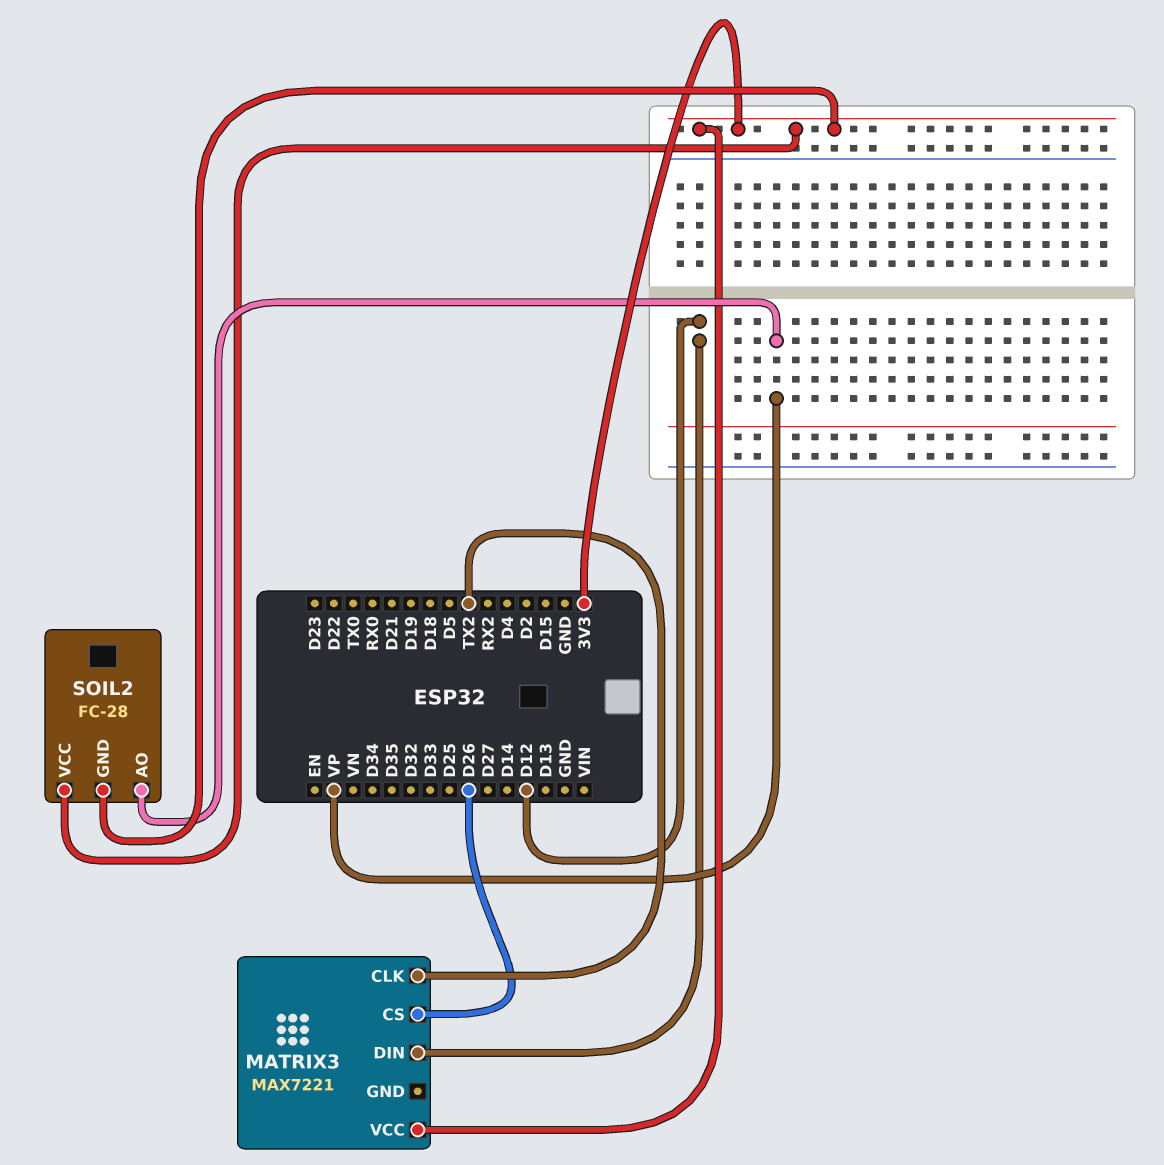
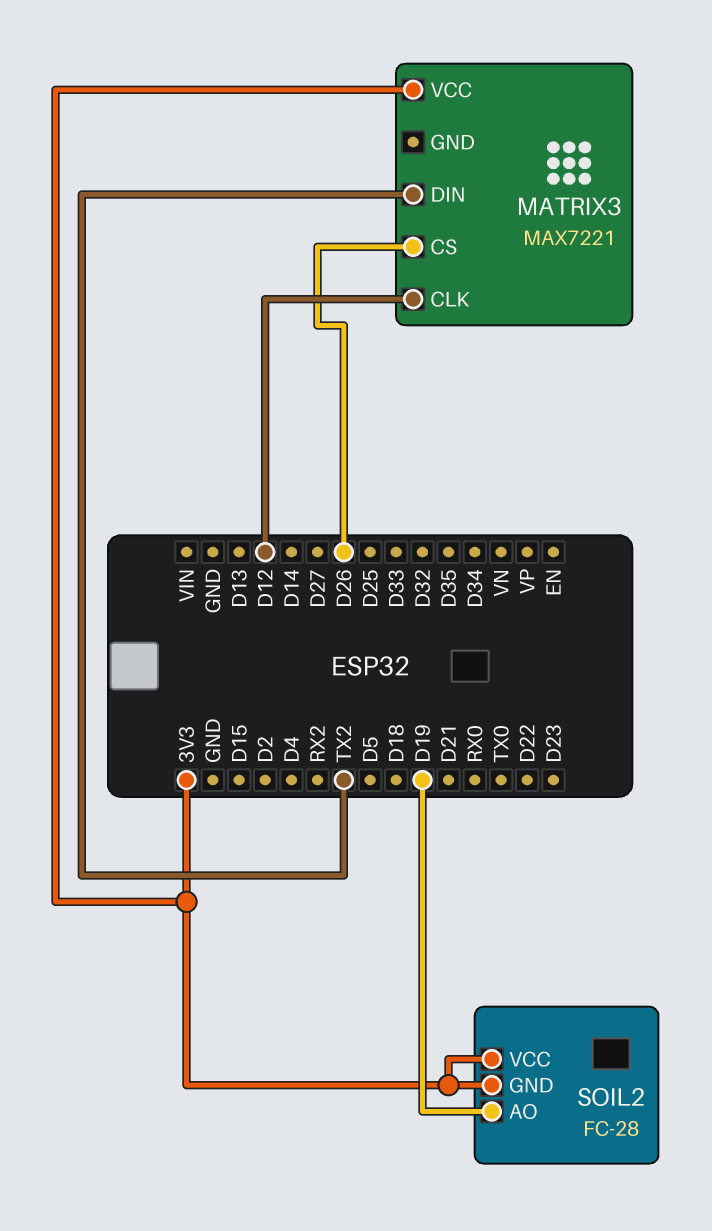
MATRIX3 pin CLK: TX2 -> D12
MATRIX3 pin DIN: D12 -> TX2
SOIL2 pin AO: VP -> D19

